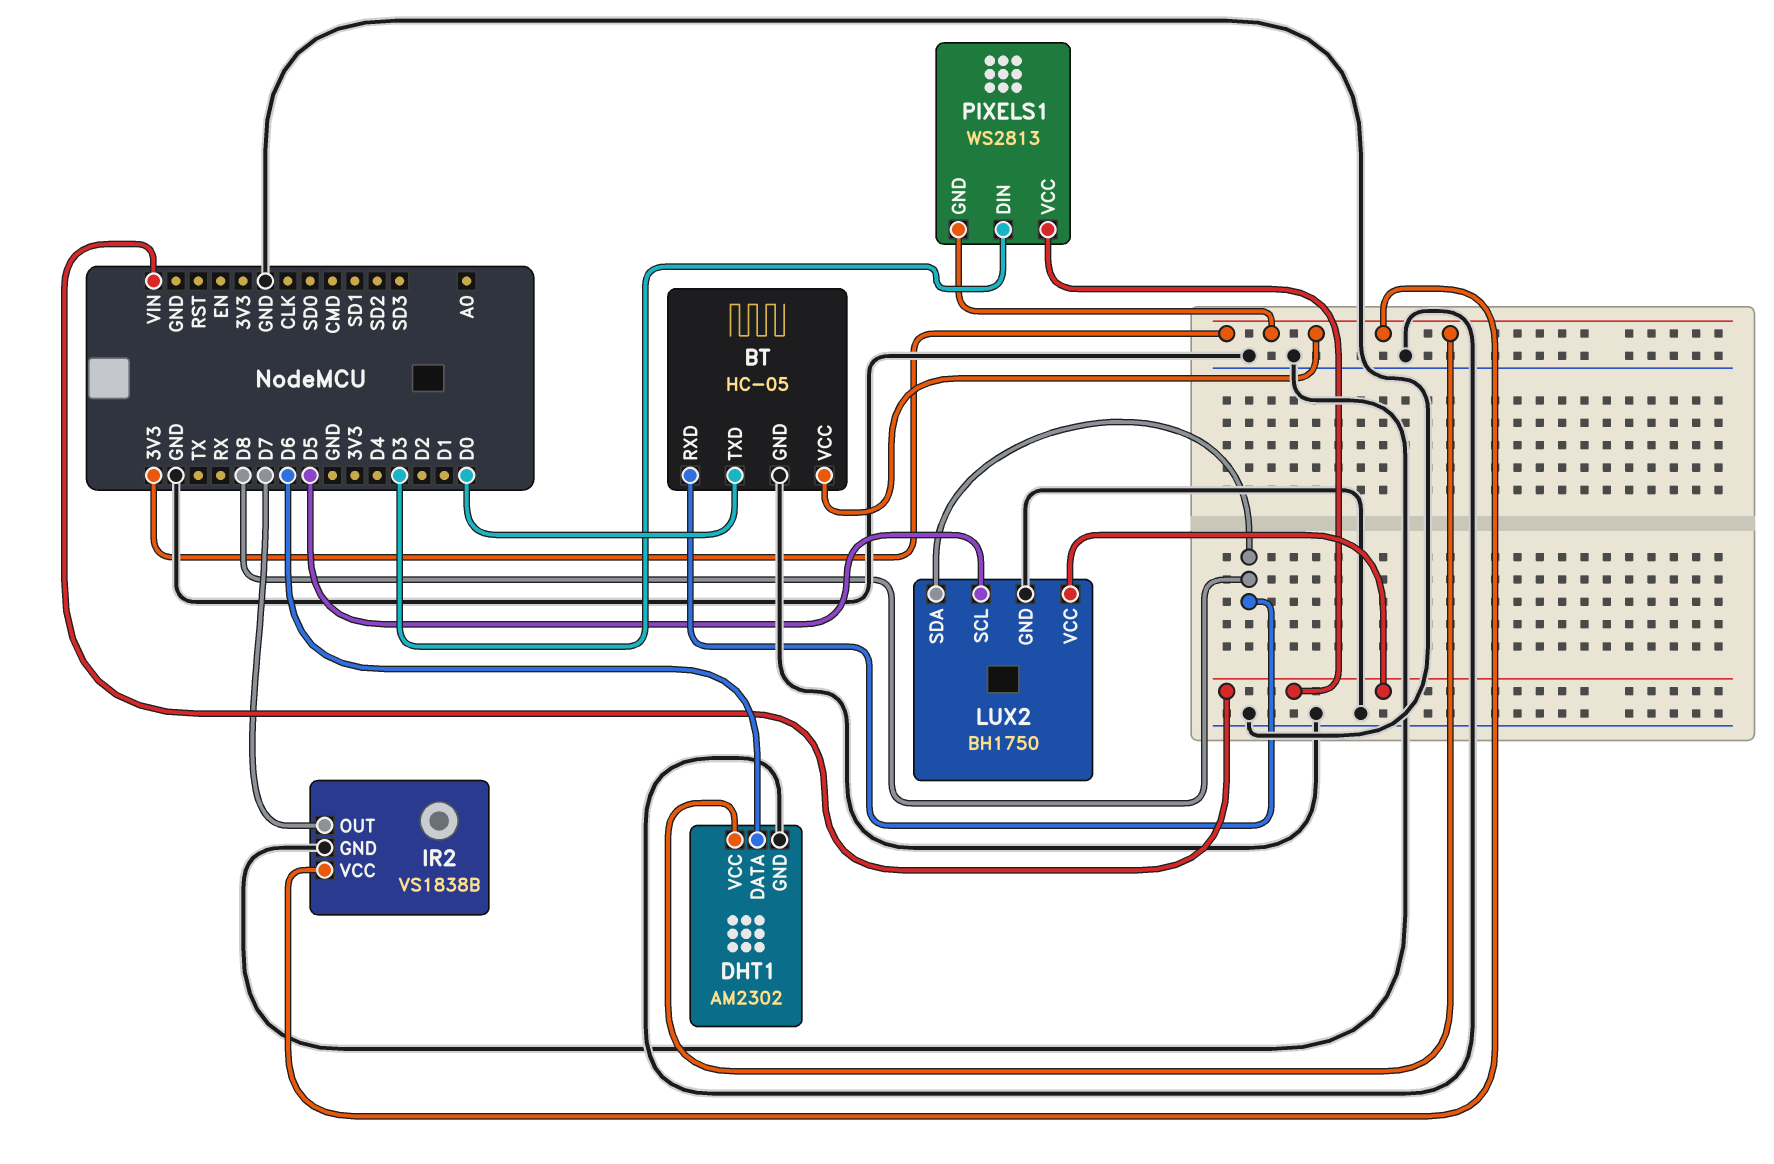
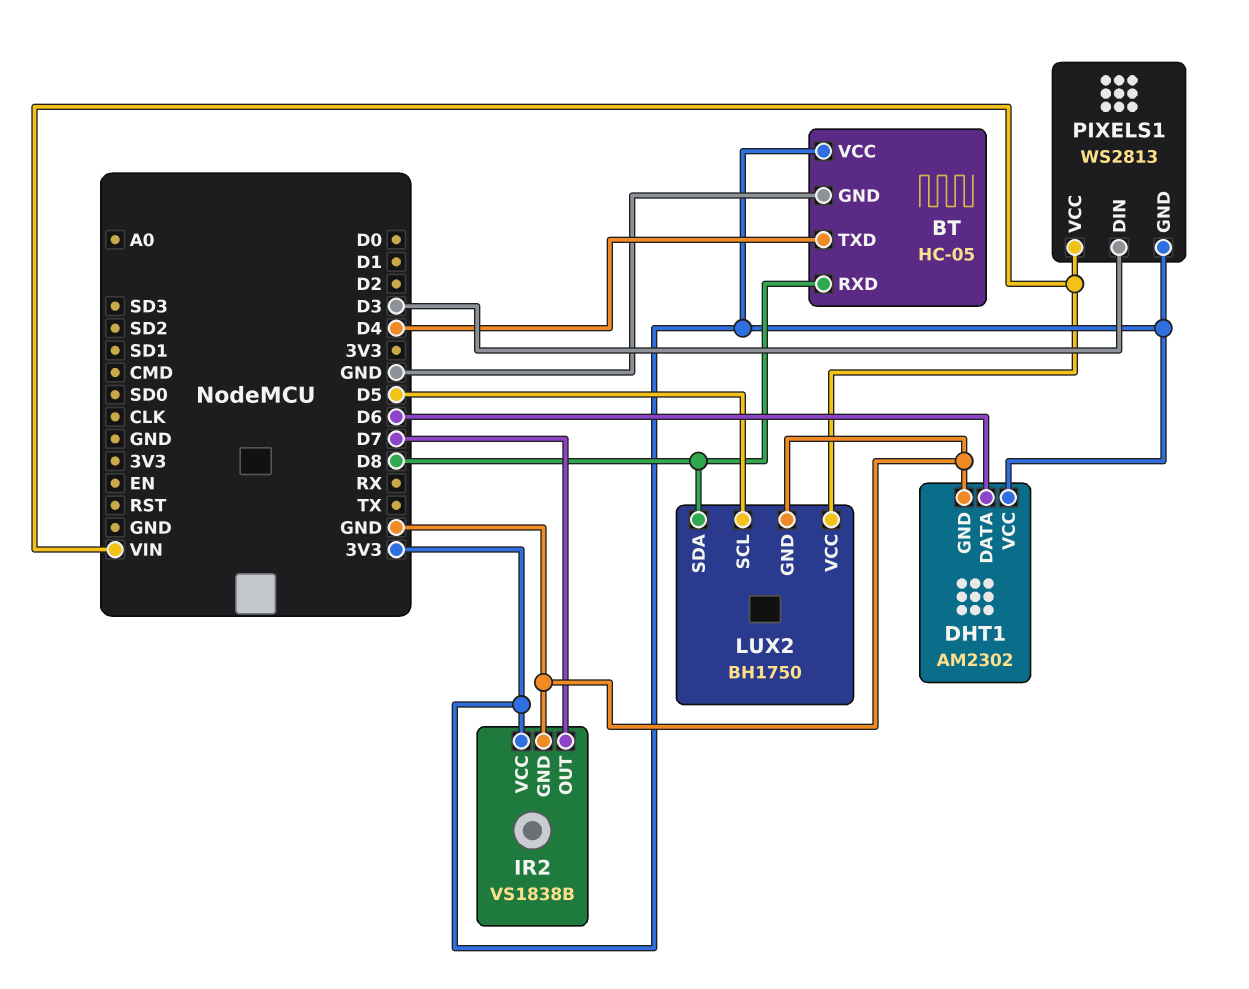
BT pin TXD: D0 -> D4

